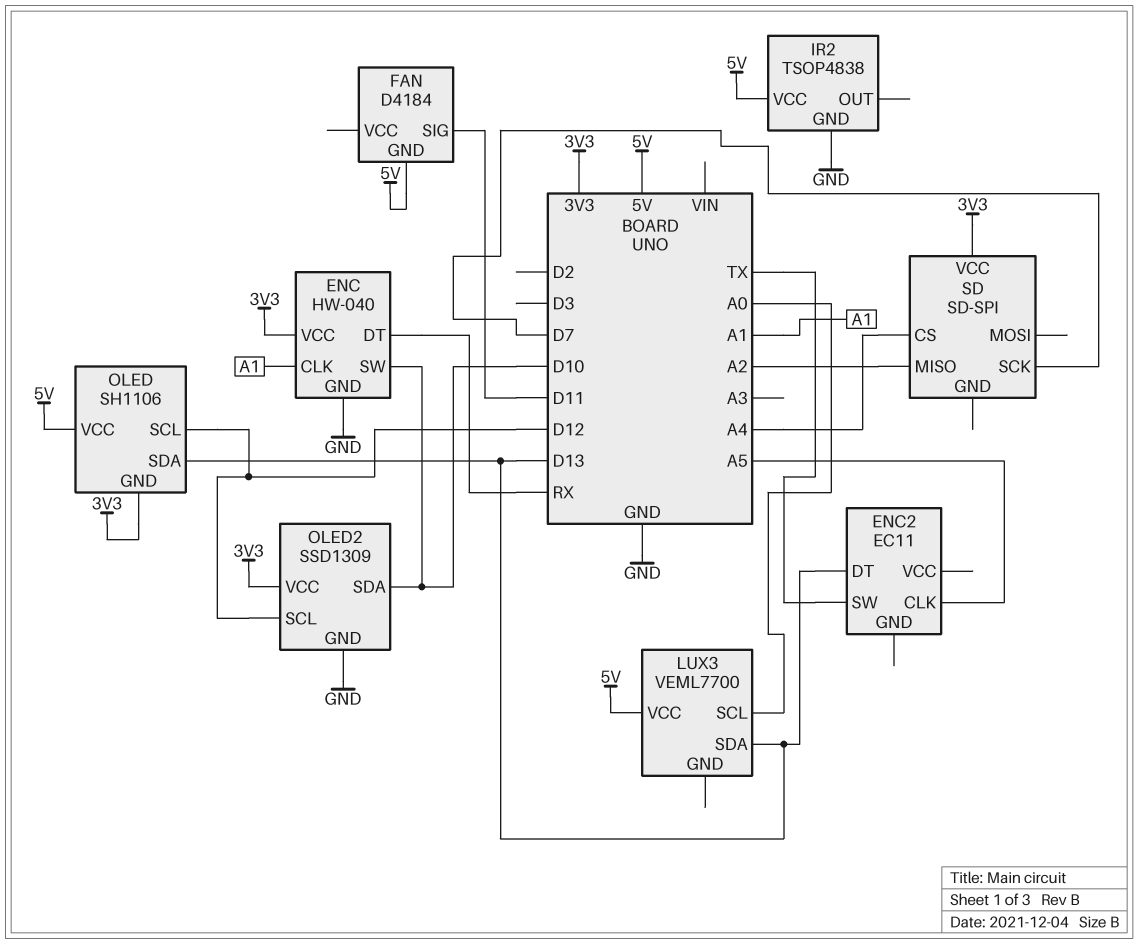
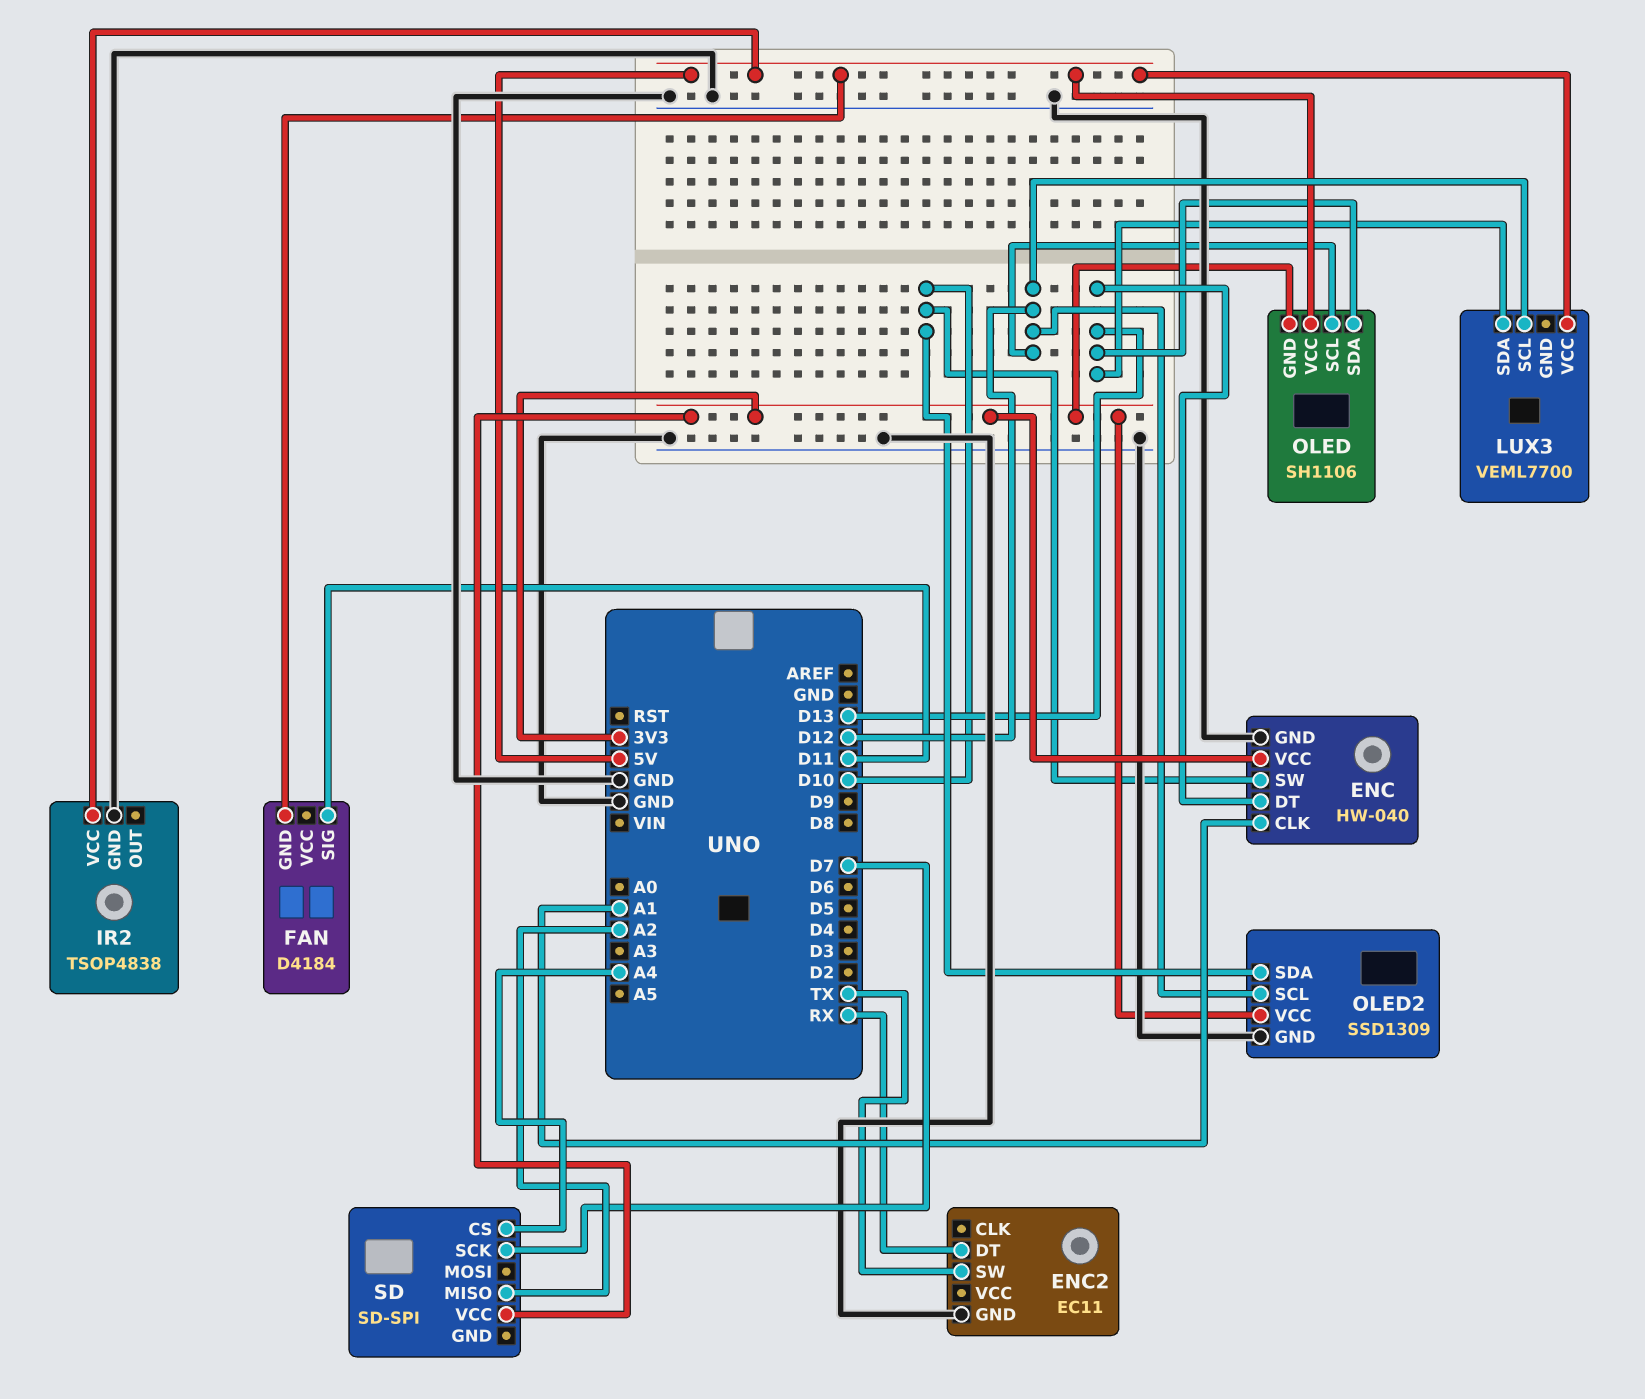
ENC pin DT: RX -> D13
ENC2 pin CLK: A5 -> none
ENC2 pin DT: D13 -> RX
ENC2 pin GND: none -> GND
LUX3 pin SCL: A0 -> D12

